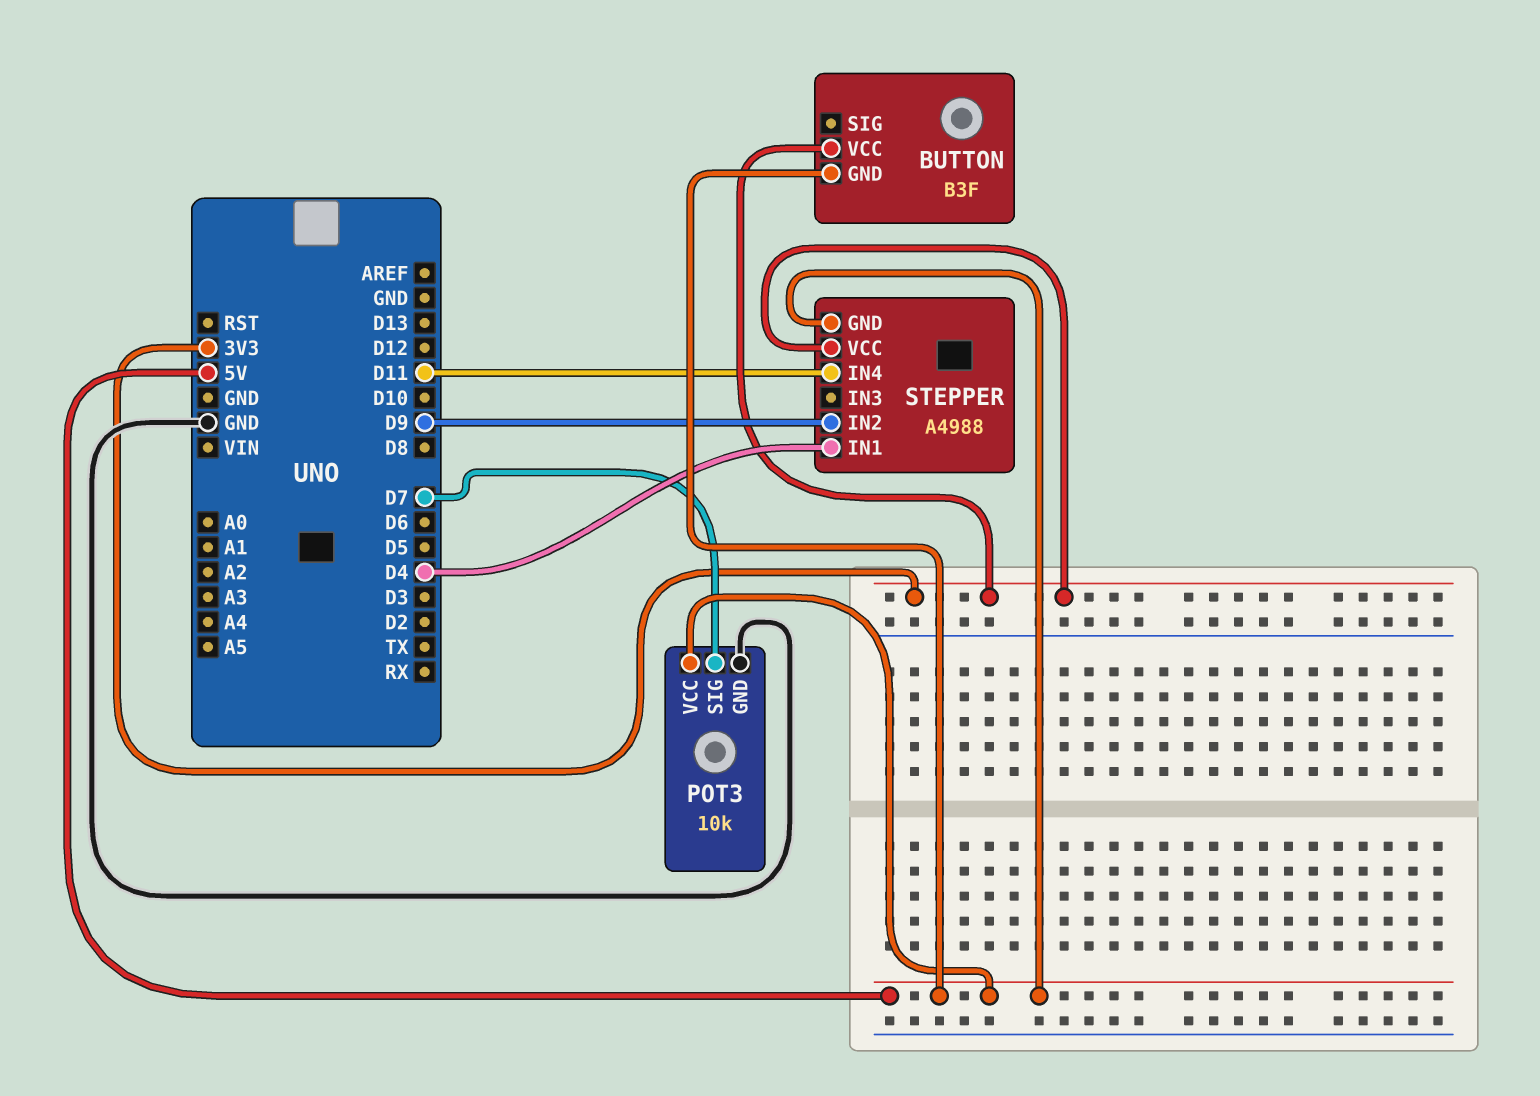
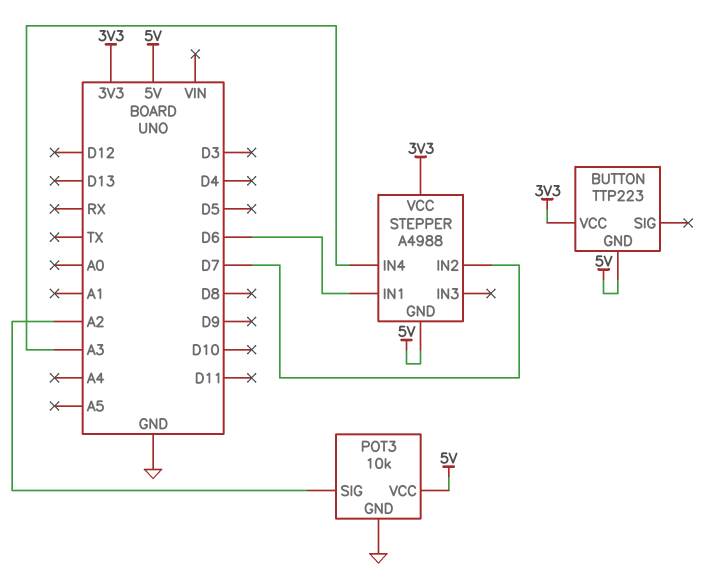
BUTTON: B3F -> TTP223
POT3 pin SIG: D7 -> A2
STEPPER pin IN1: D4 -> D6
STEPPER pin IN2: D9 -> D7
STEPPER pin IN4: D11 -> A3

